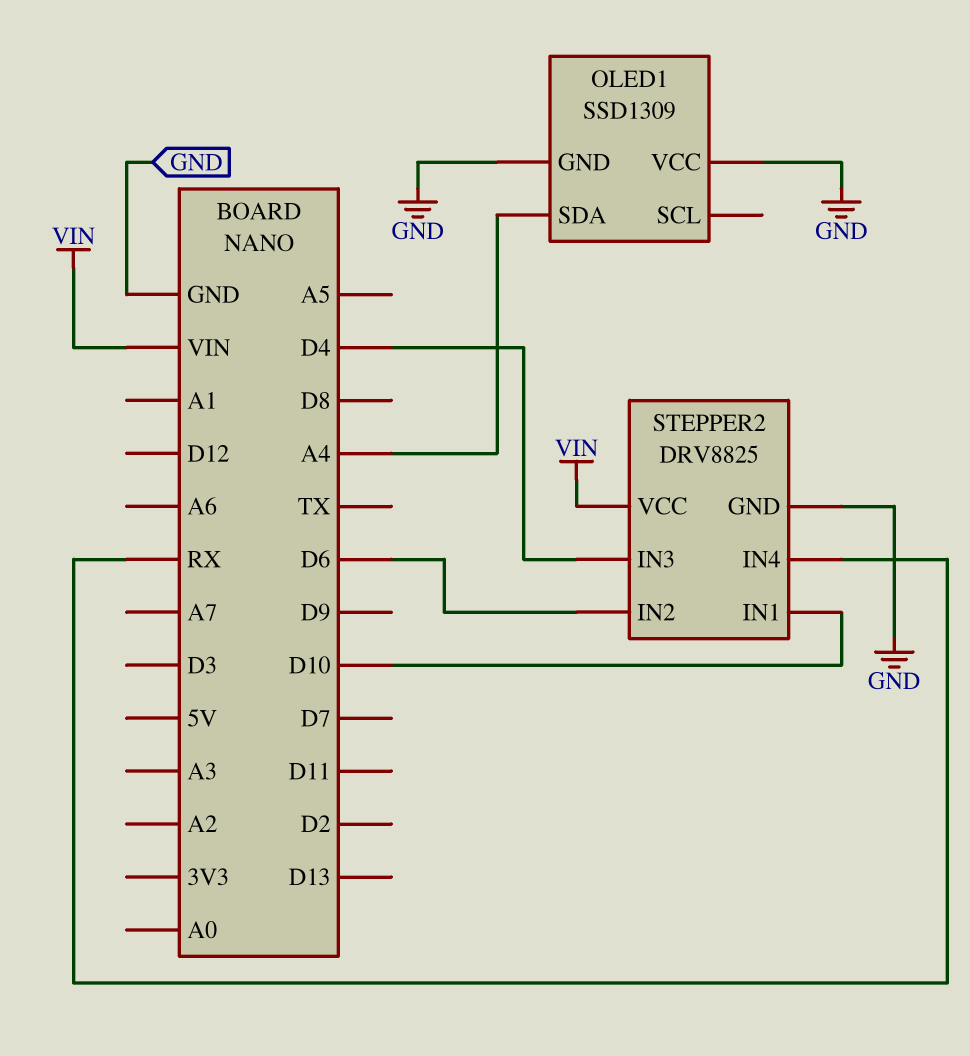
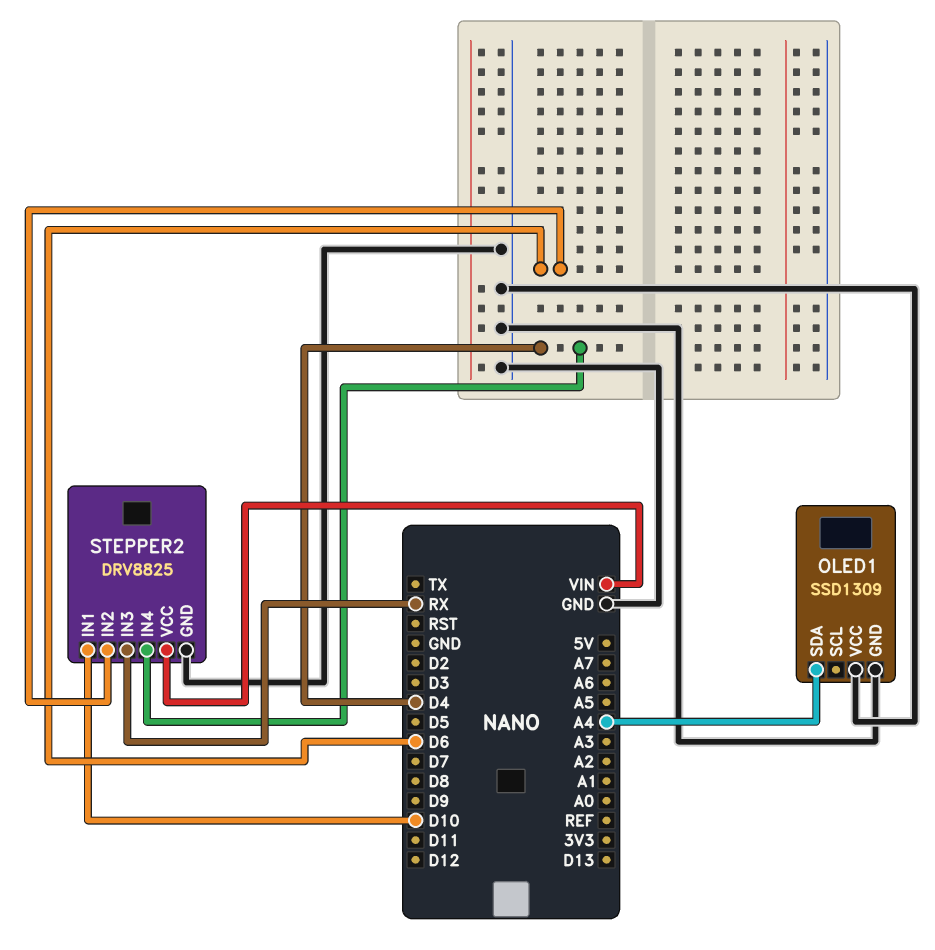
STEPPER2 pin IN3: D4 -> RX
STEPPER2 pin IN4: RX -> D4

